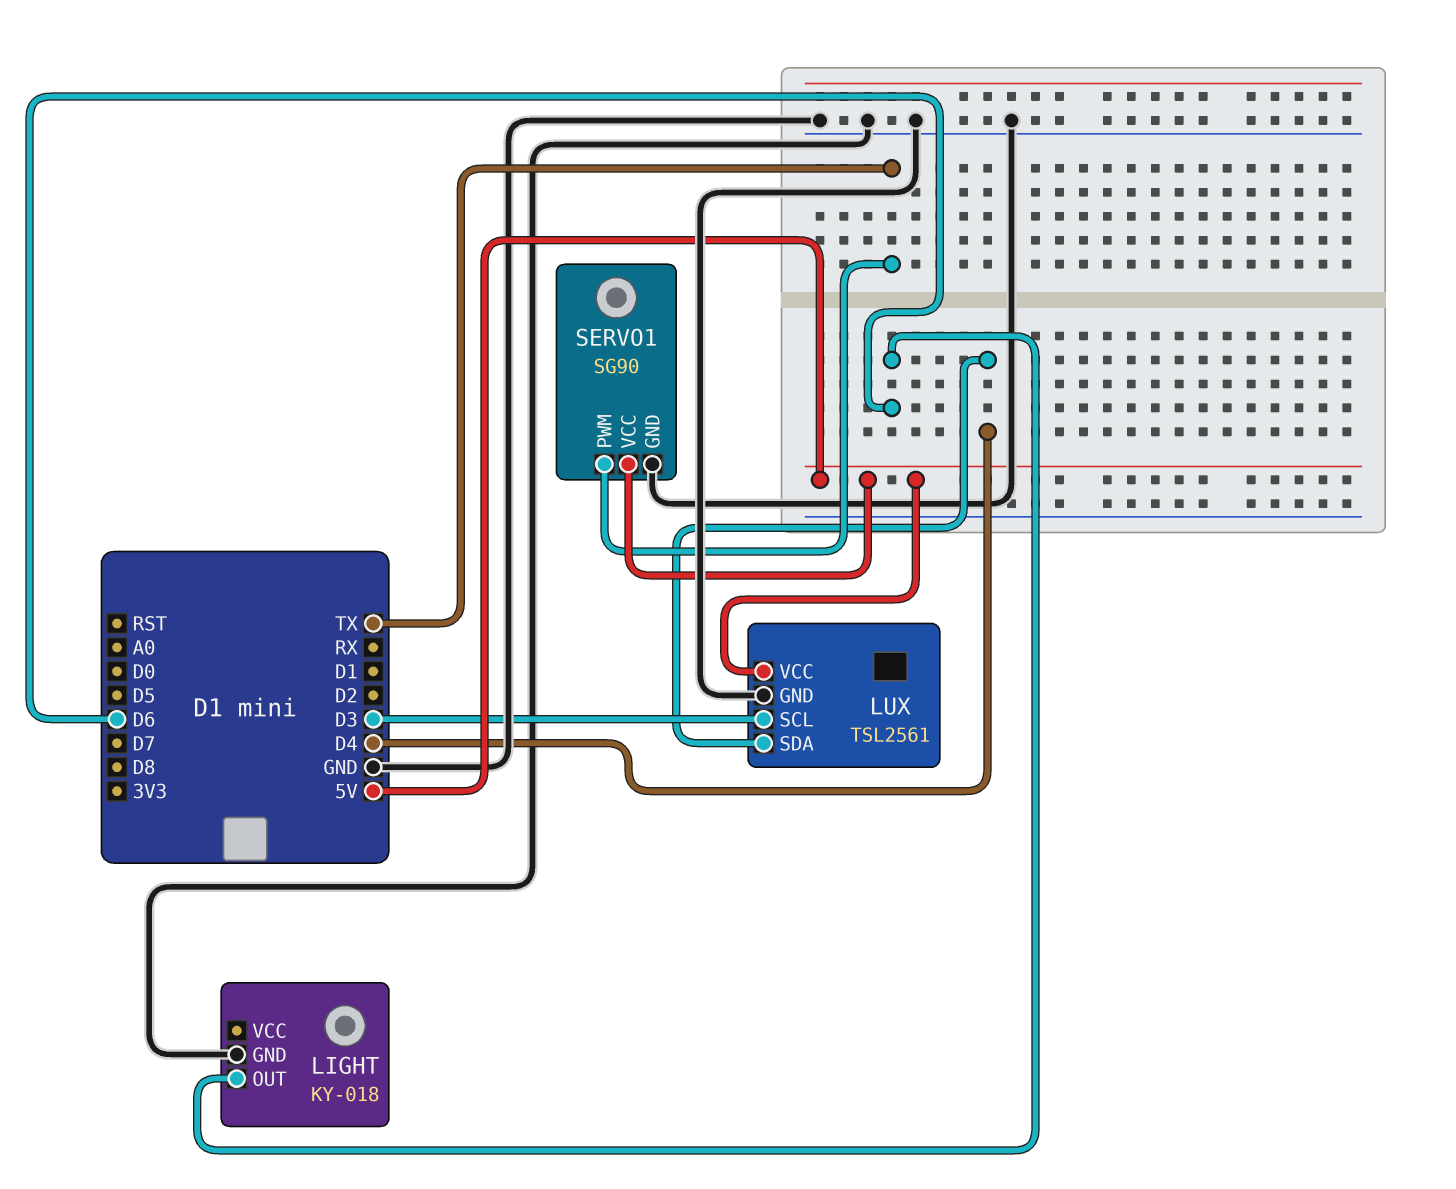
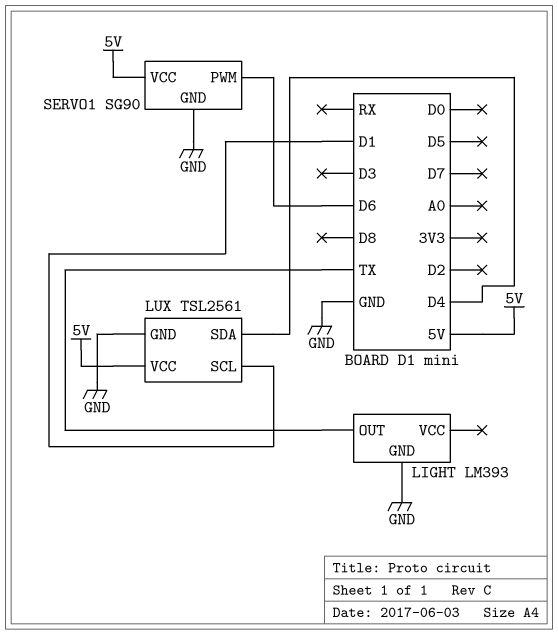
LIGHT: KY-018 -> LM393
LIGHT pin OUT: D6 -> TX
LUX pin SCL: D3 -> D1
SERVO1 pin PWM: TX -> D6

